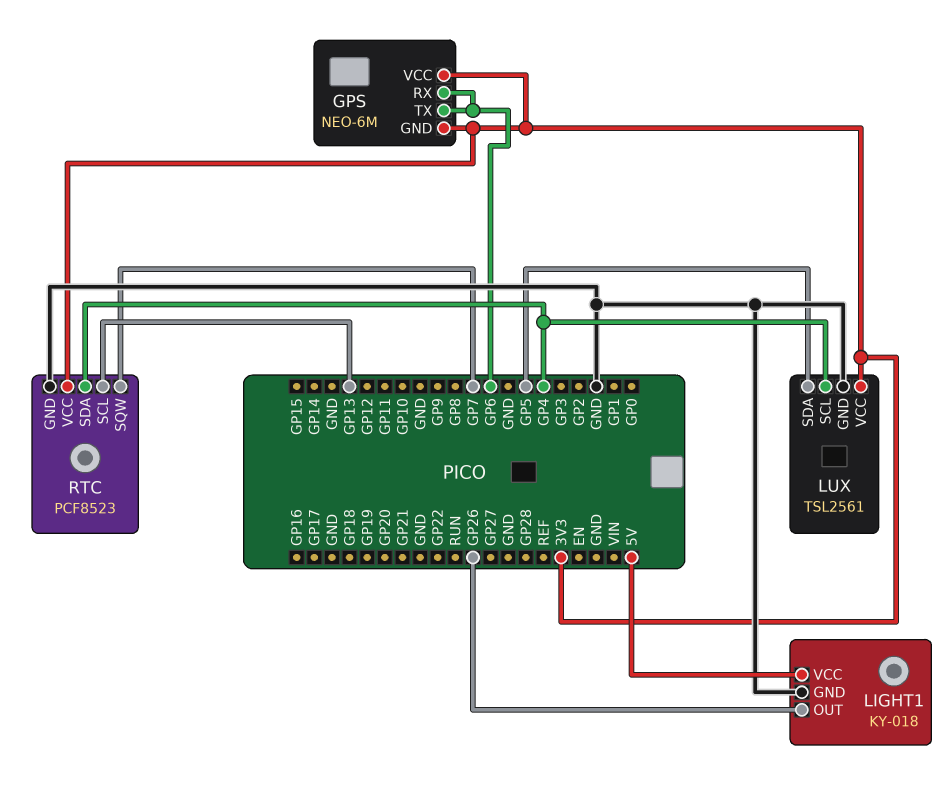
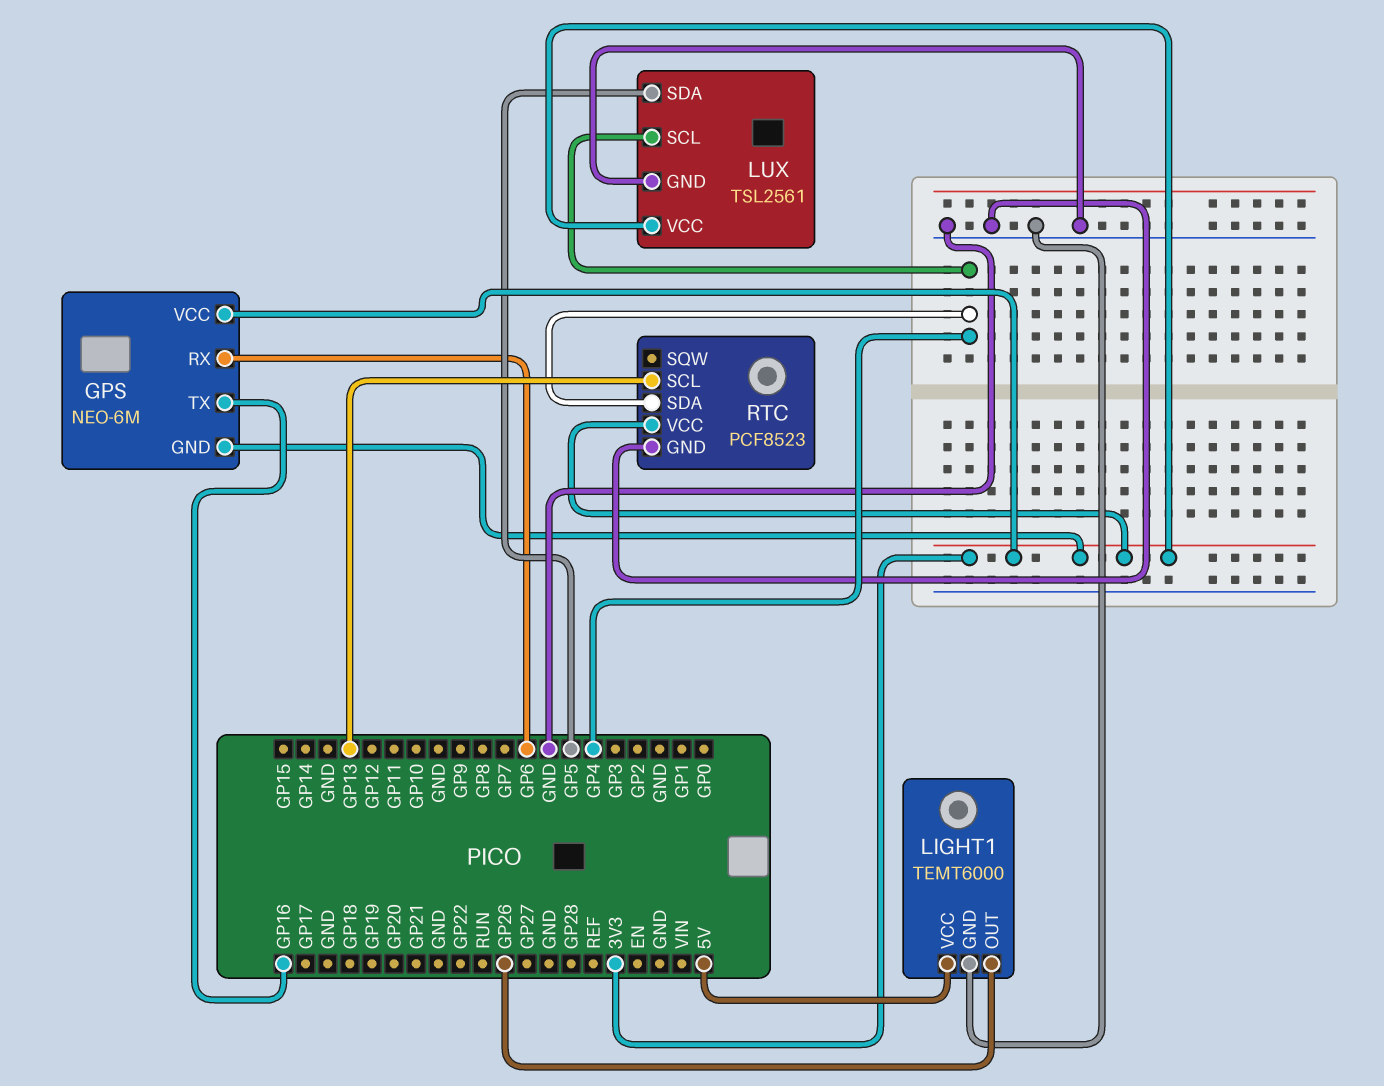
GPS pin TX: GP6 -> GP16
LIGHT1: KY-018 -> TEMT6000
RTC pin SQW: GP7 -> none

